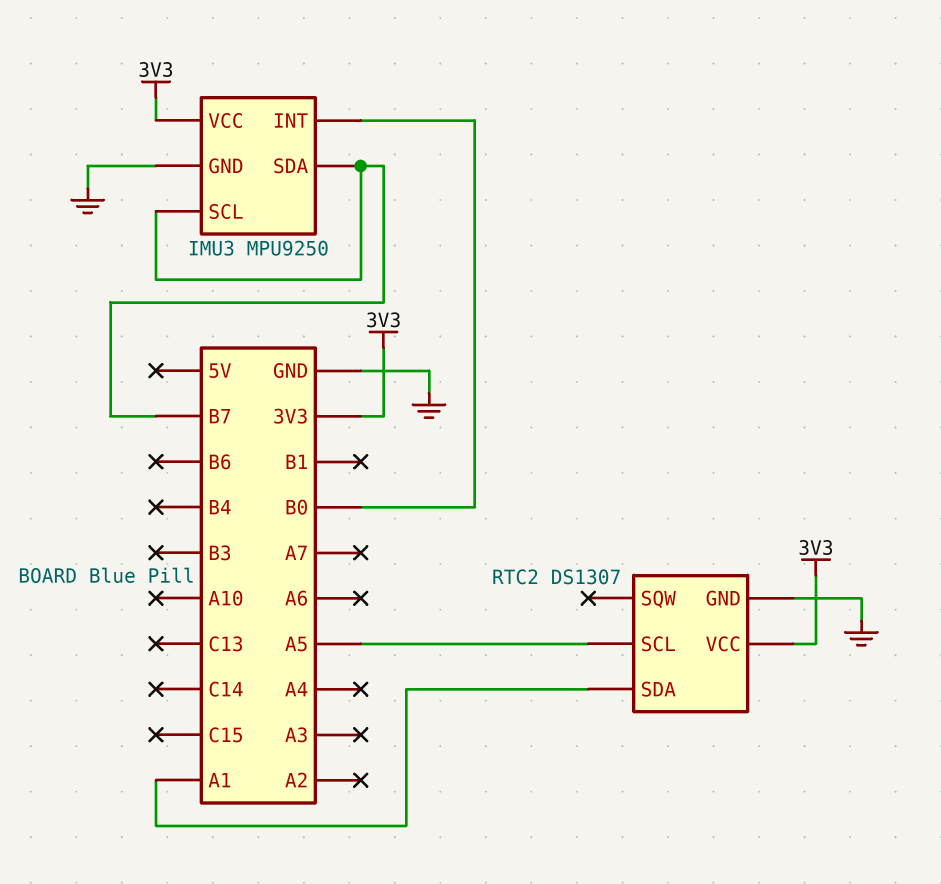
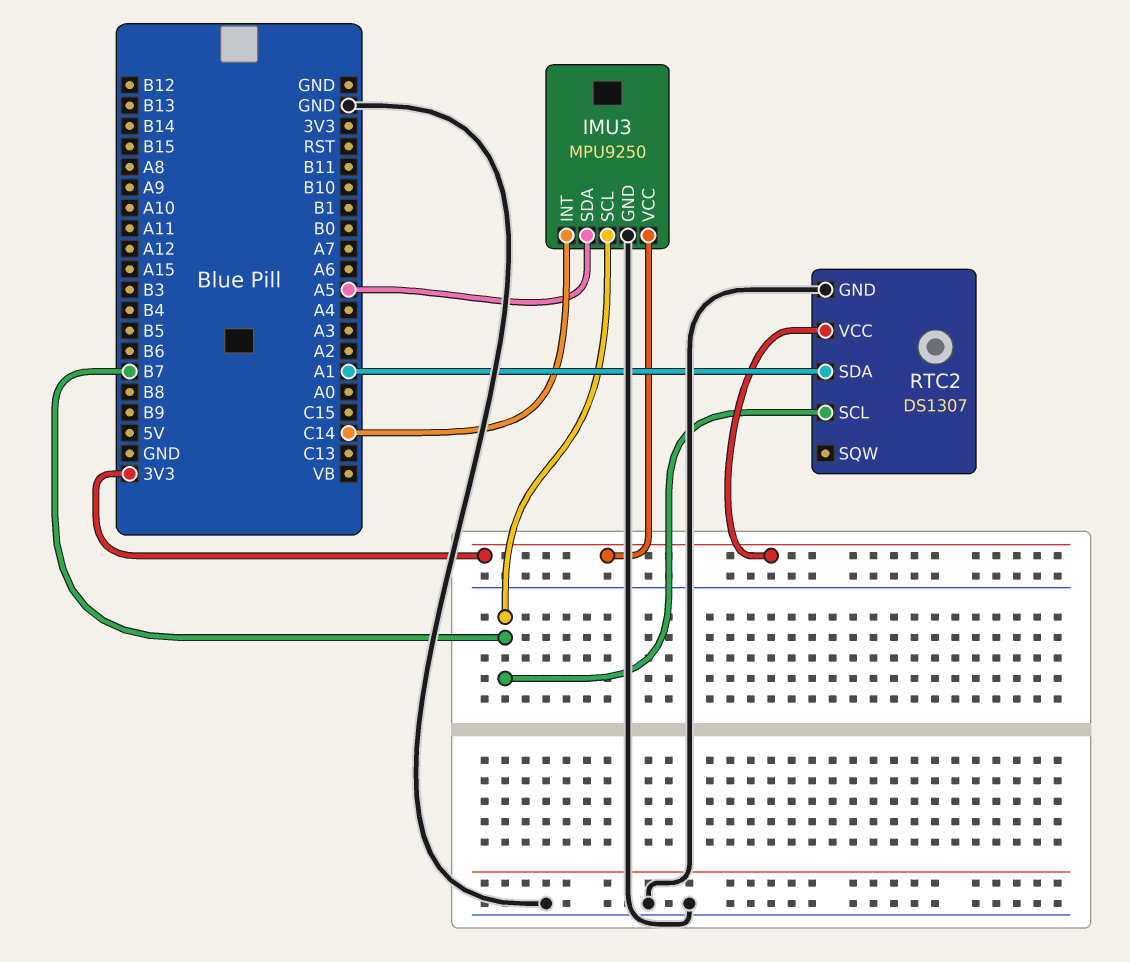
IMU3 pin INT: B0 -> C14
IMU3 pin SDA: B7 -> A5
RTC2 pin SCL: A5 -> B7

